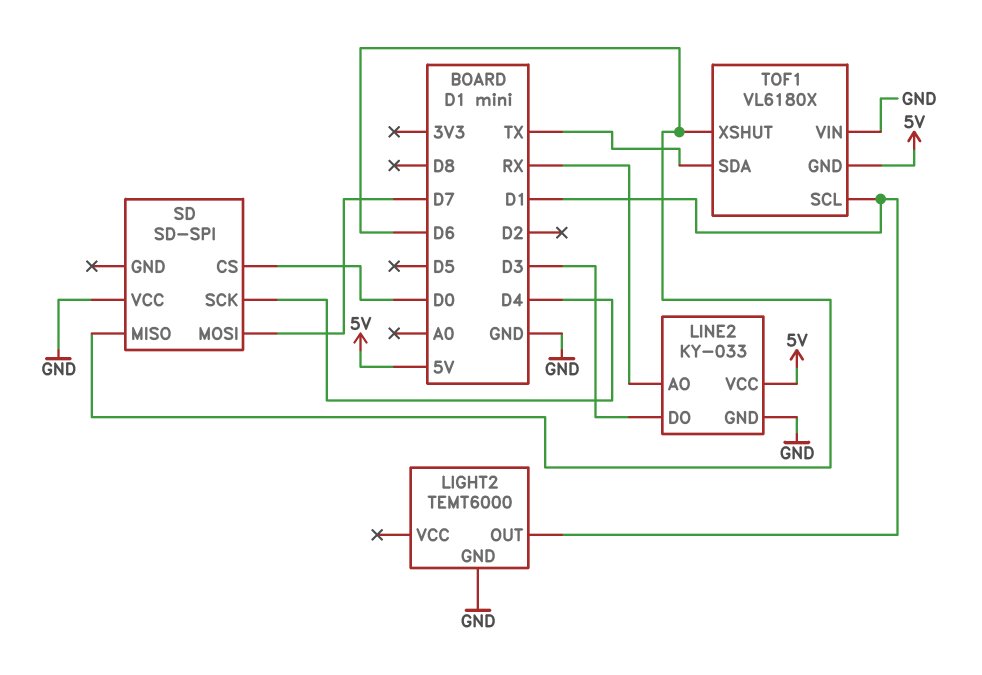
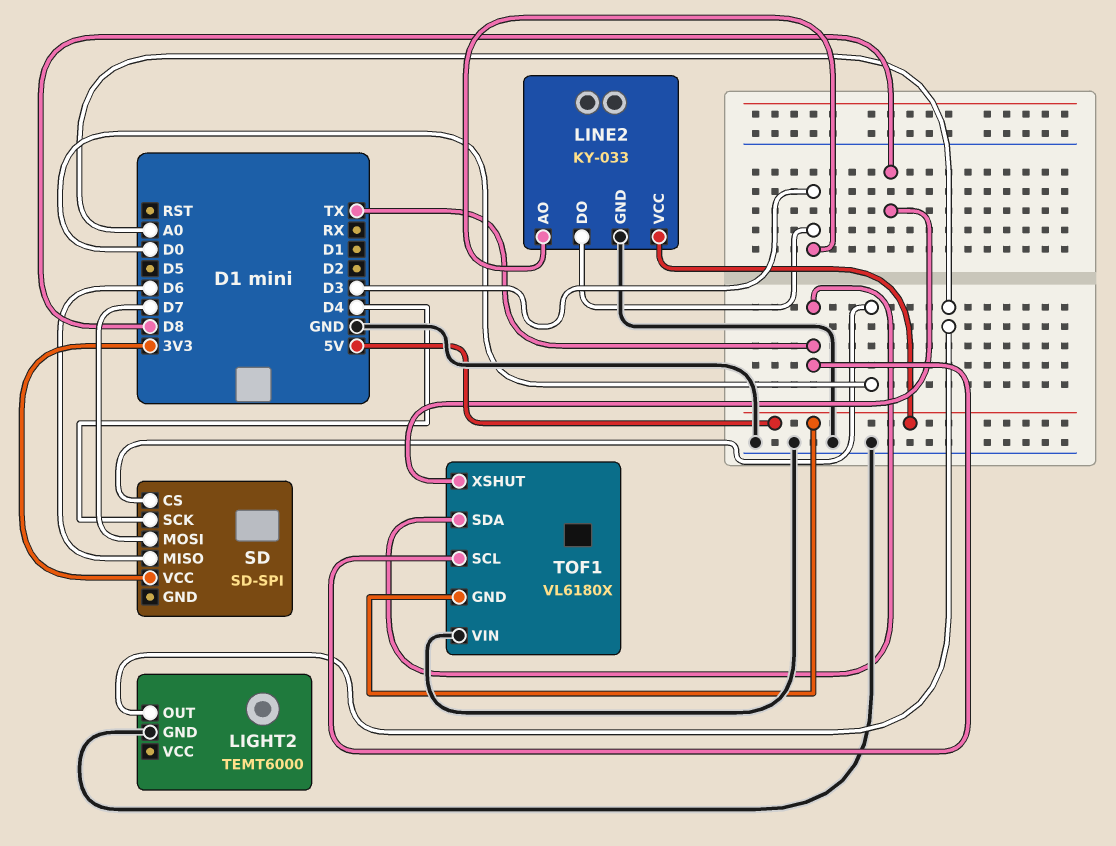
LIGHT2 pin OUT: D1 -> A0
LINE2 pin AO: RX -> D3
SD pin VCC: GND -> 3V3
TOF1 pin SCL: D1 -> TX
TOF1 pin XSHUT: D6 -> D8

